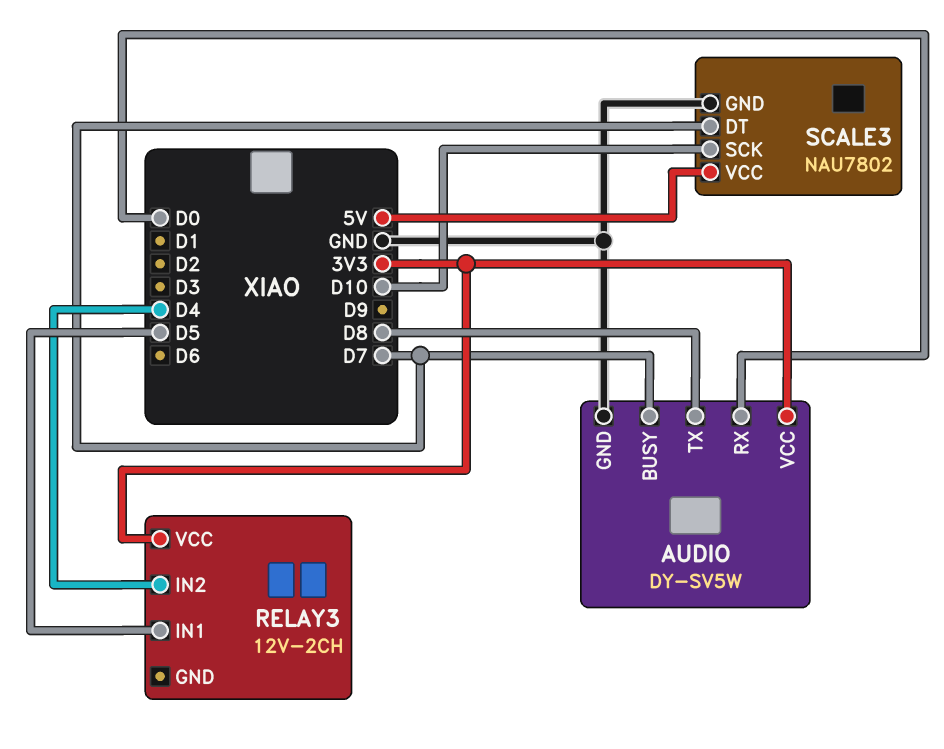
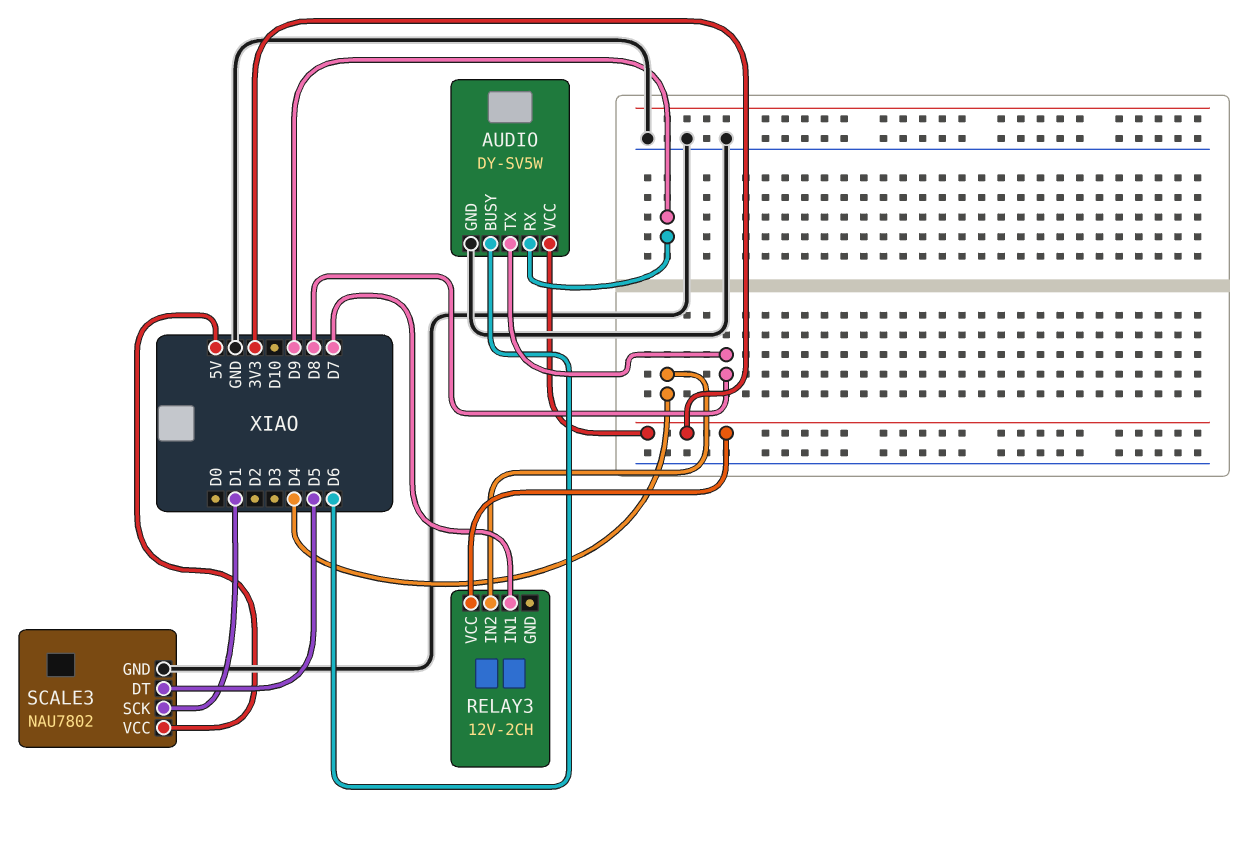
AUDIO pin BUSY: D7 -> D6
AUDIO pin RX: D0 -> D9
RELAY3 pin IN1: D5 -> D7
SCALE3 pin DT: D7 -> D5
SCALE3 pin SCK: D10 -> D1

